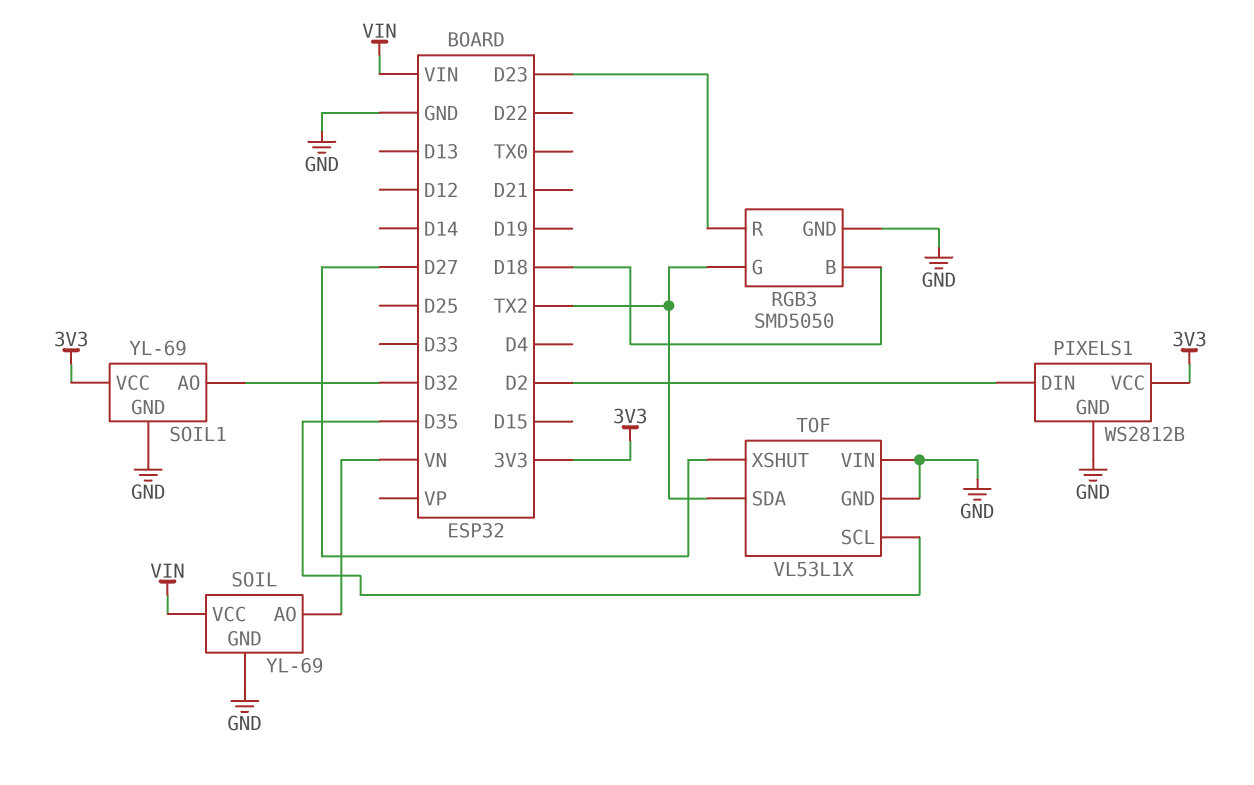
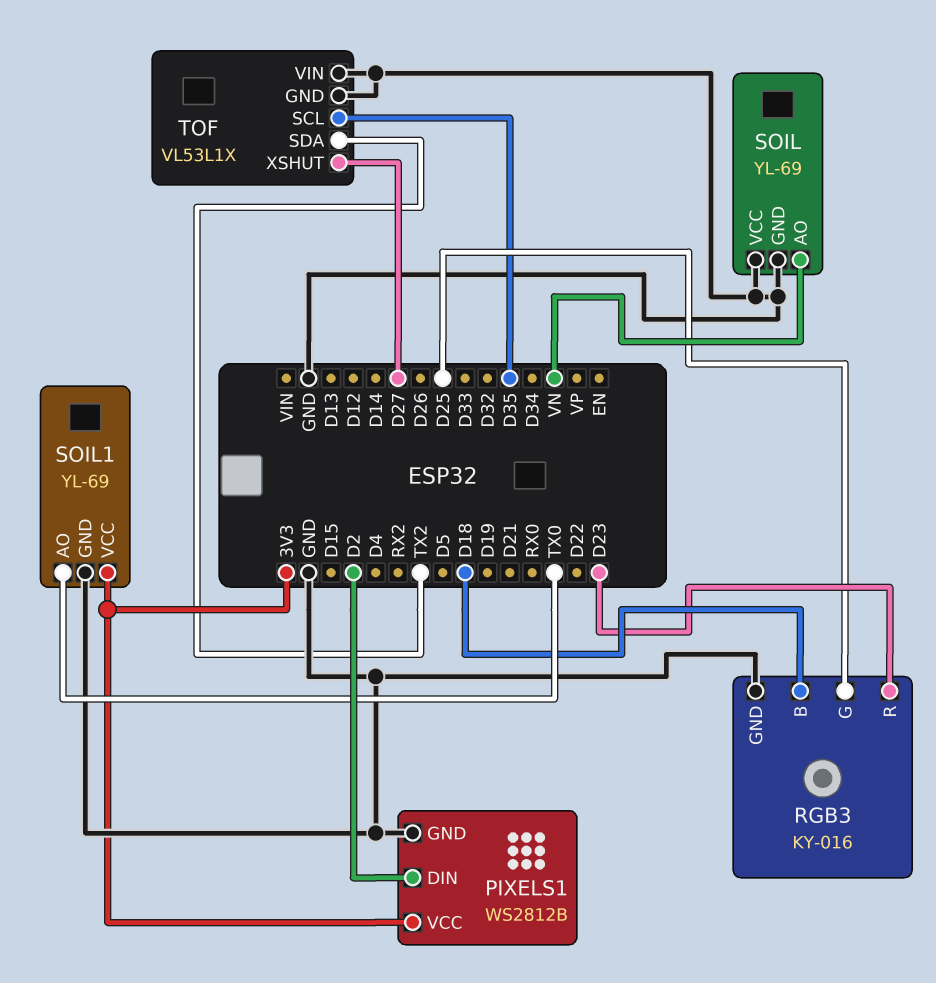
RGB3: SMD5050 -> KY-016
RGB3 pin G: TX2 -> D25
SOIL pin VCC: VIN -> GND
SOIL1 pin AO: D32 -> TX0

